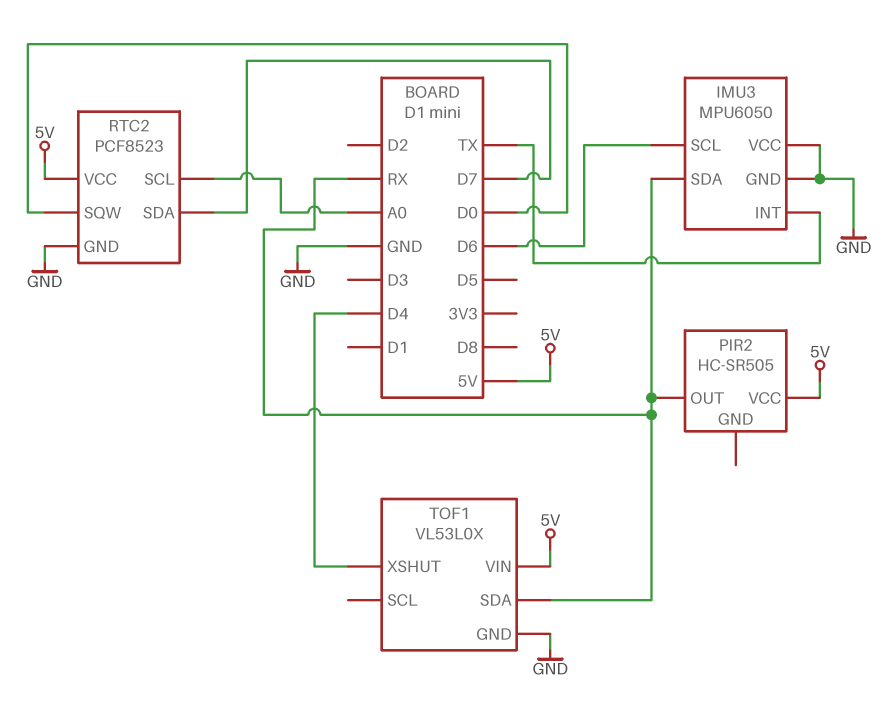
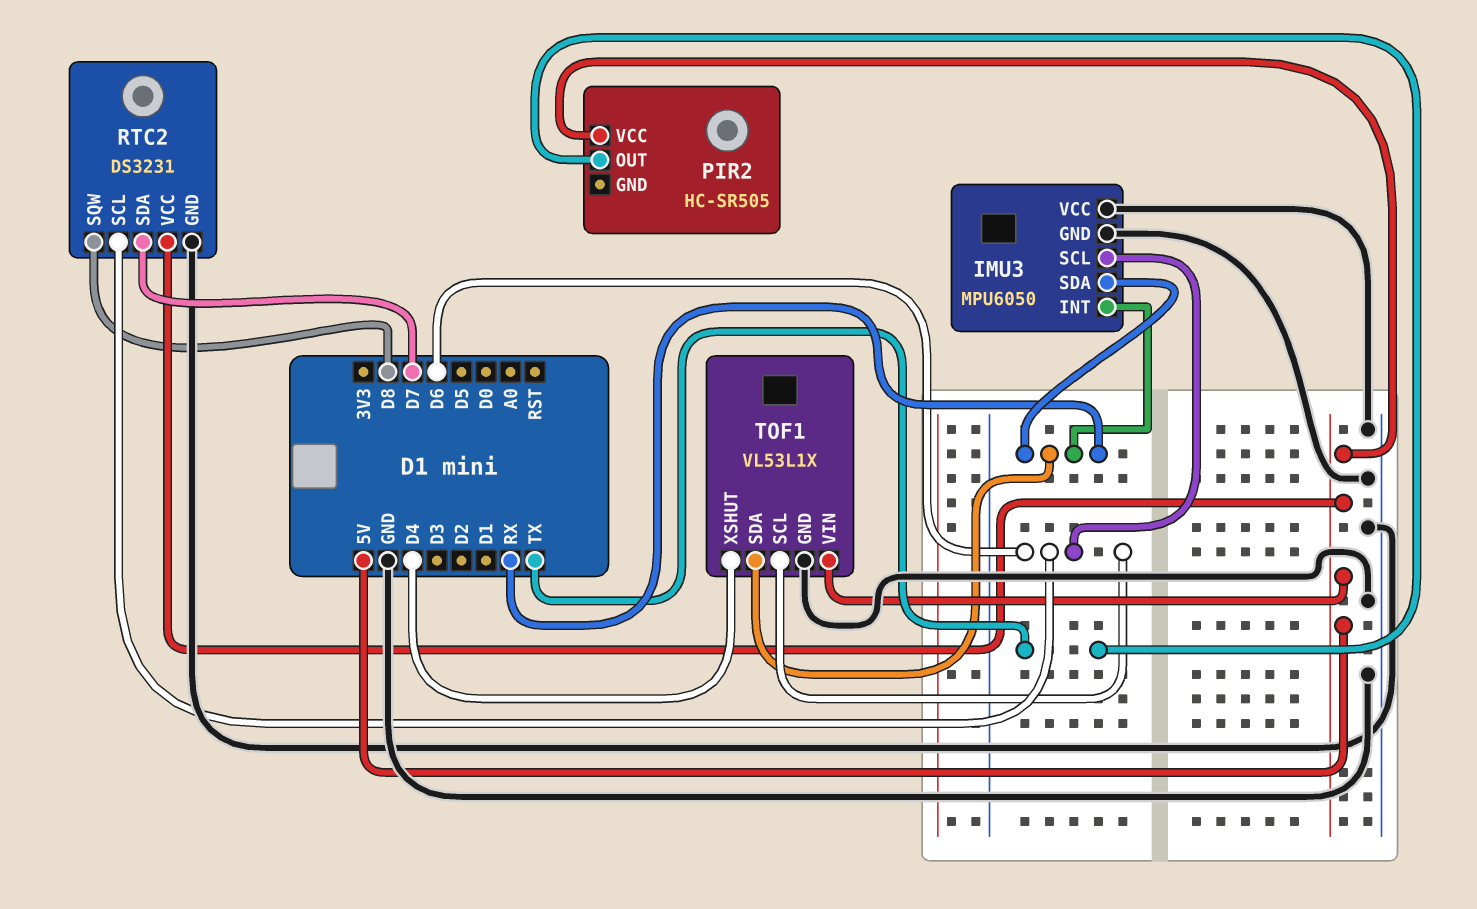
IMU3 pin INT: TX -> RX
PIR2 pin OUT: RX -> TX
RTC2: PCF8523 -> DS3231
RTC2 pin SCL: A0 -> D6
RTC2 pin SQW: D0 -> D8
TOF1: VL53L0X -> VL53L1X
TOF1 pin SCL: none -> D6

